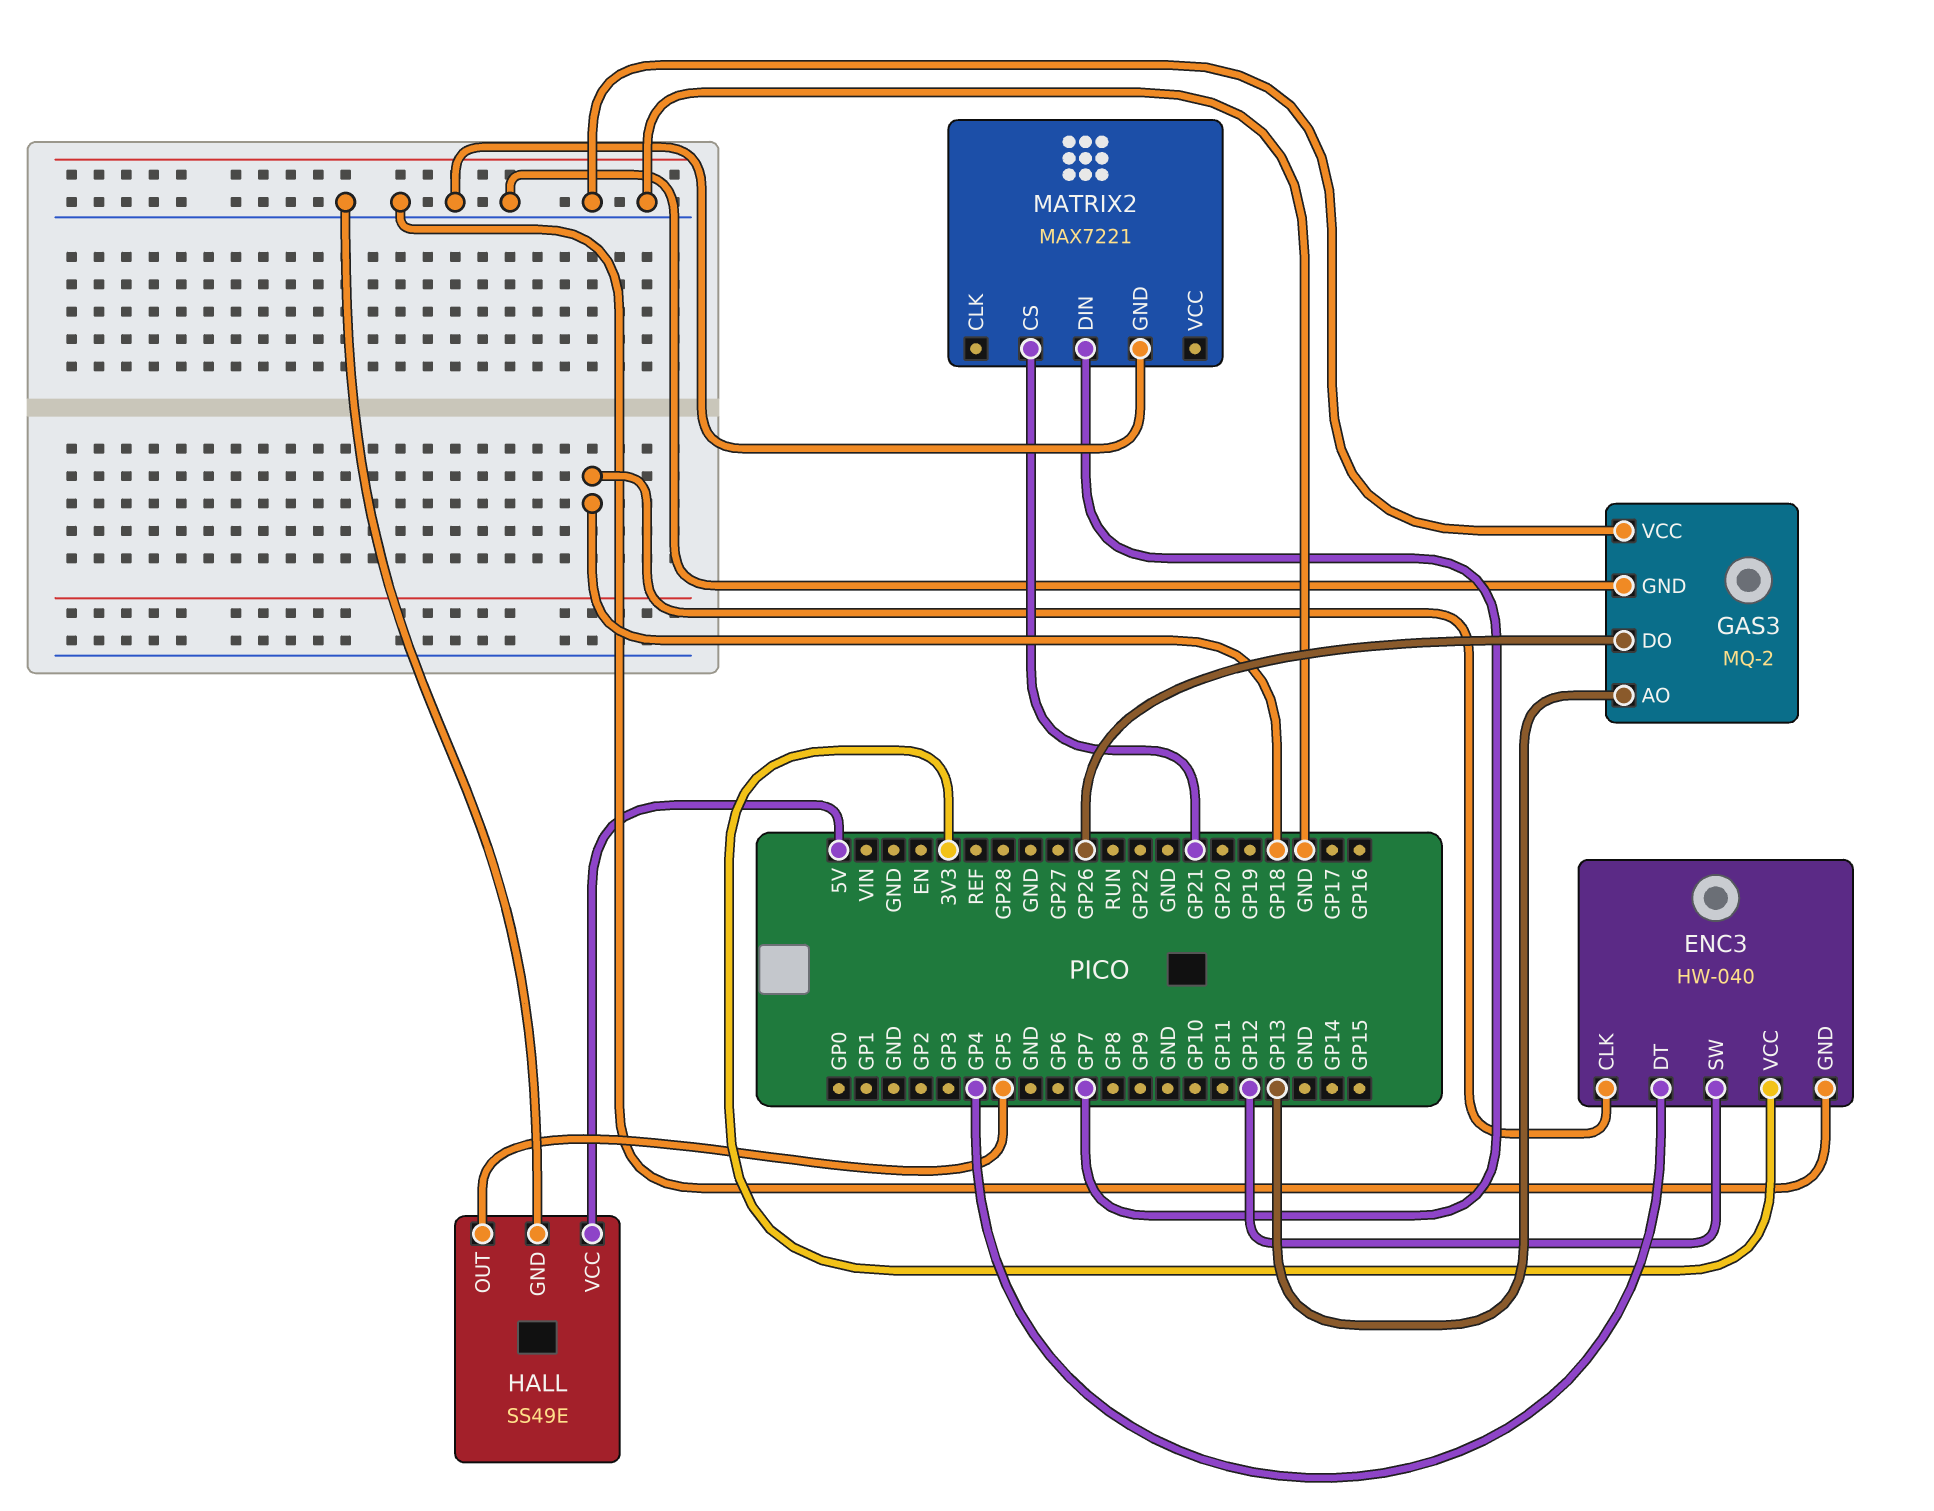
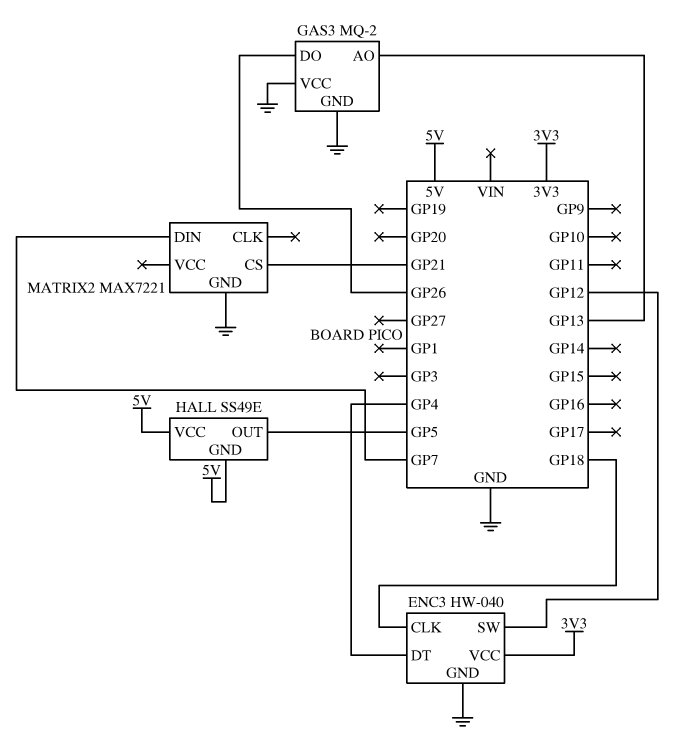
HALL pin GND: GND -> 5V

